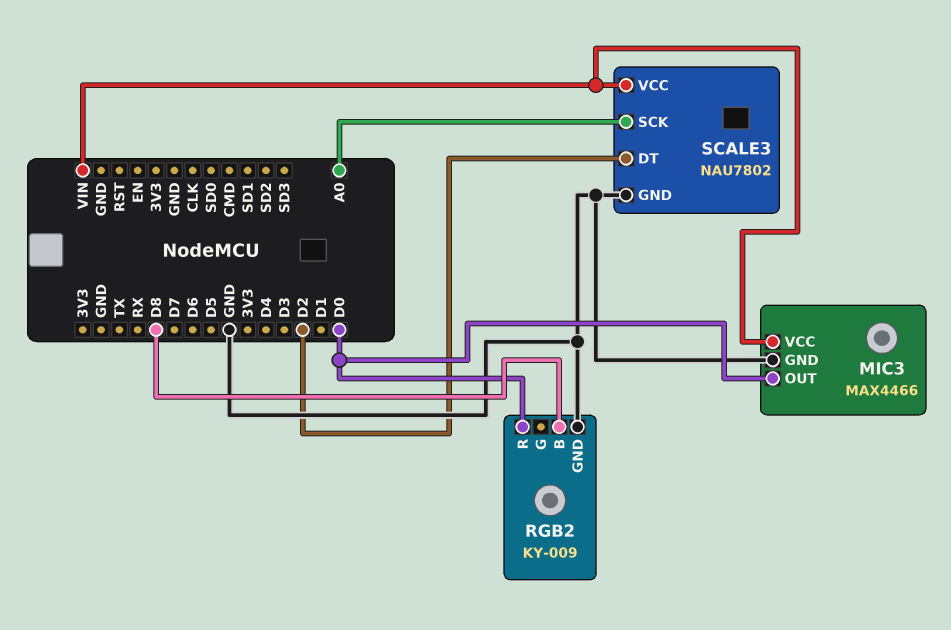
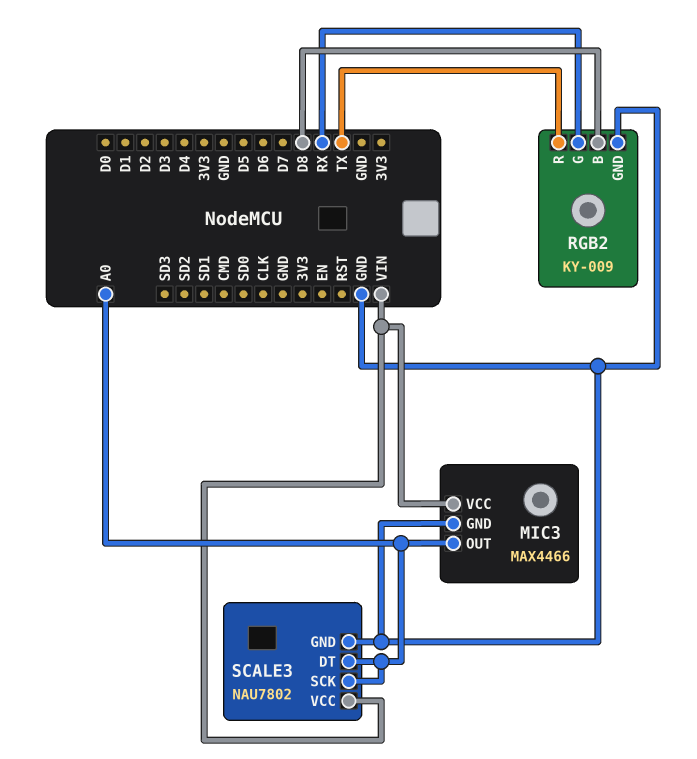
MIC3 pin OUT: D0 -> A0
RGB2 pin G: none -> RX
RGB2 pin R: D0 -> TX
SCALE3 pin DT: D2 -> A0

